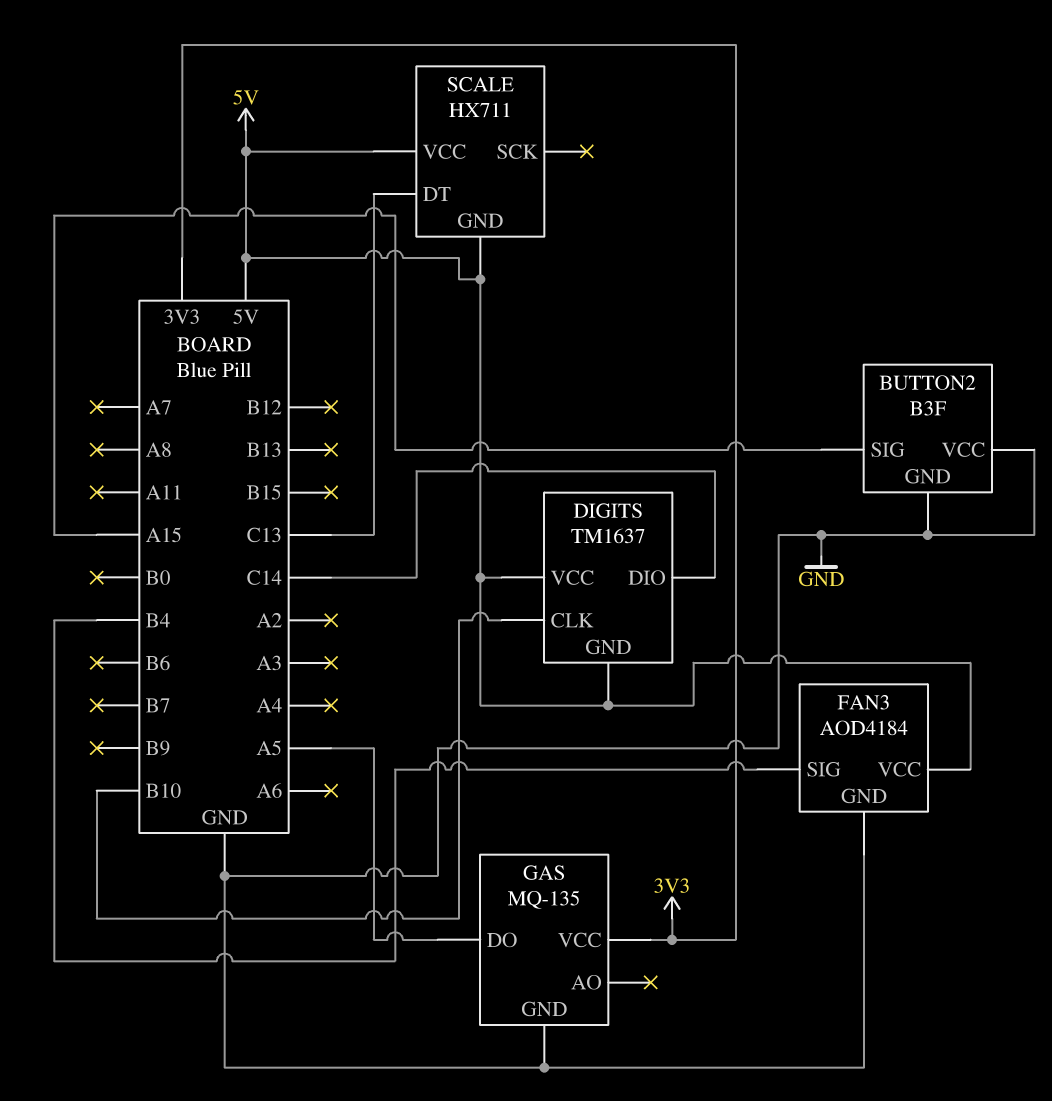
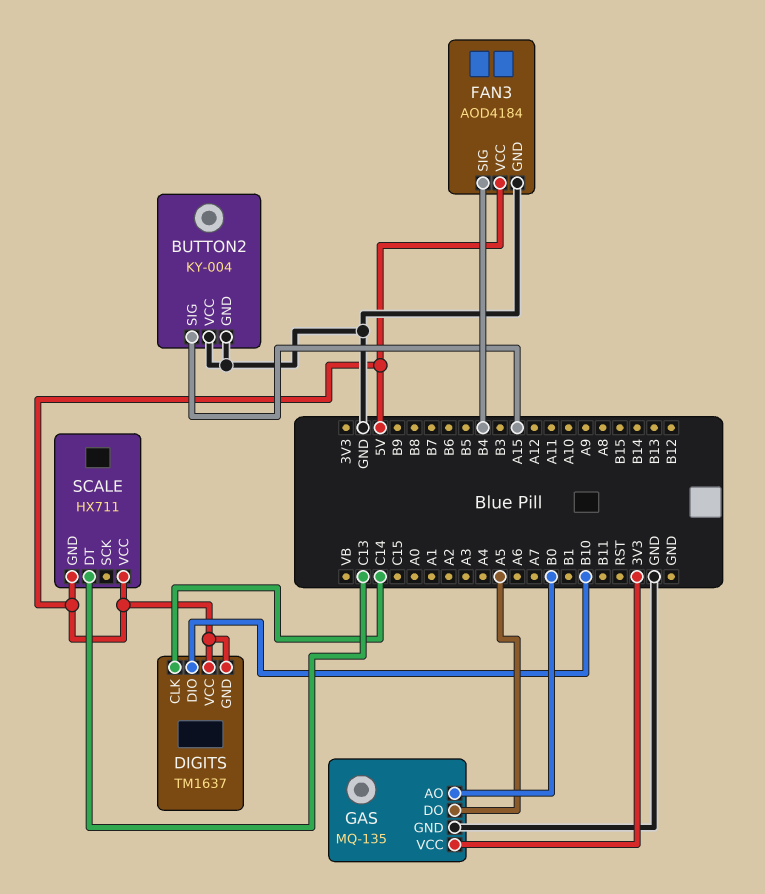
BUTTON2: B3F -> KY-004
DIGITS pin CLK: B10 -> C14
DIGITS pin DIO: C14 -> B10
GAS pin AO: none -> B0

